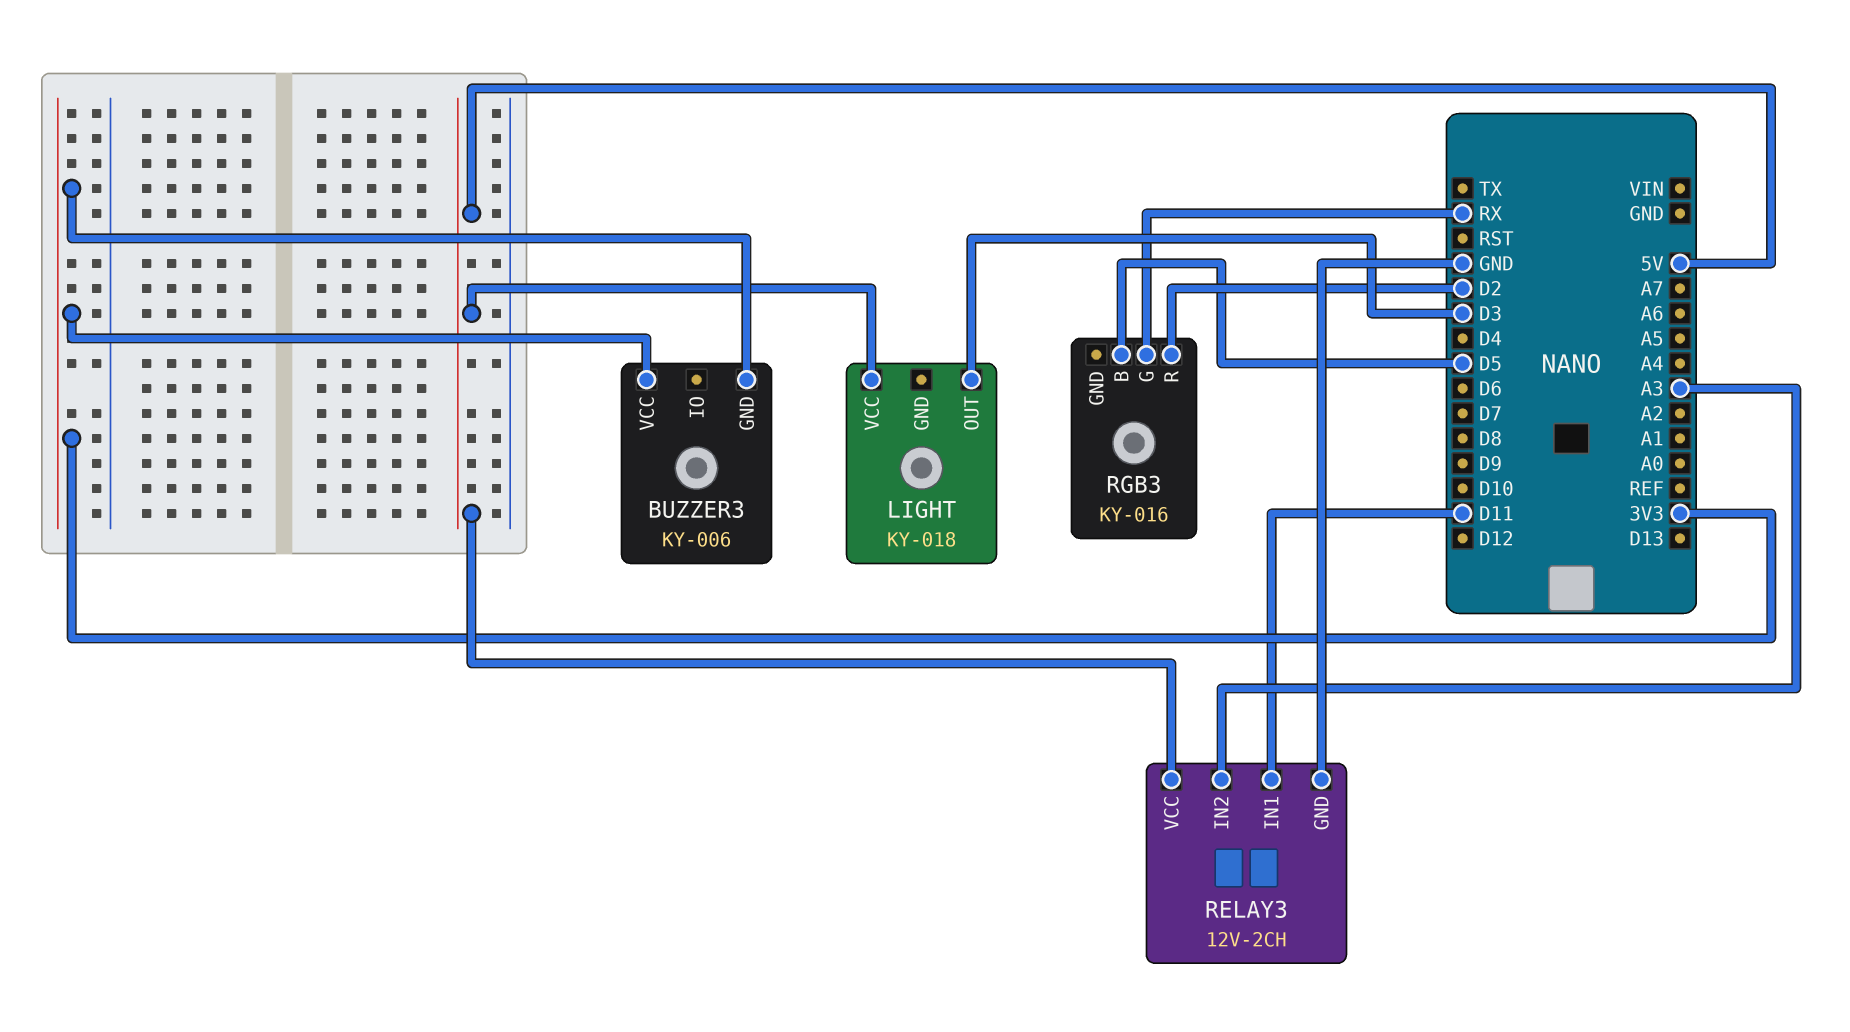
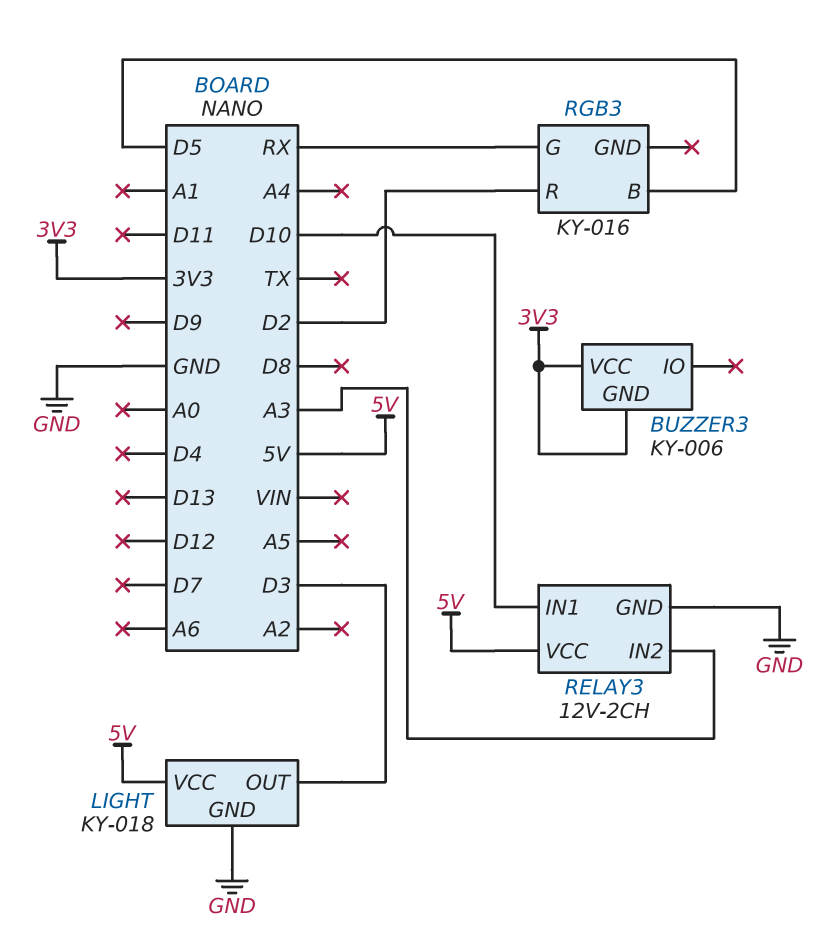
LIGHT pin GND: none -> GND
RELAY3 pin IN1: D11 -> D10

